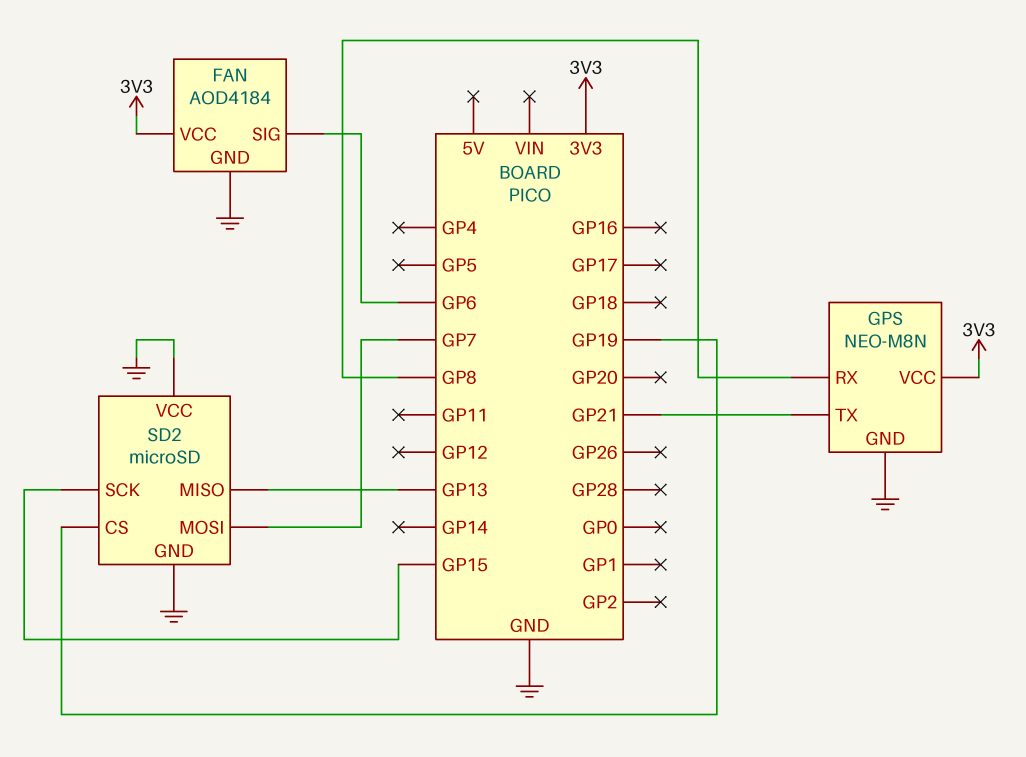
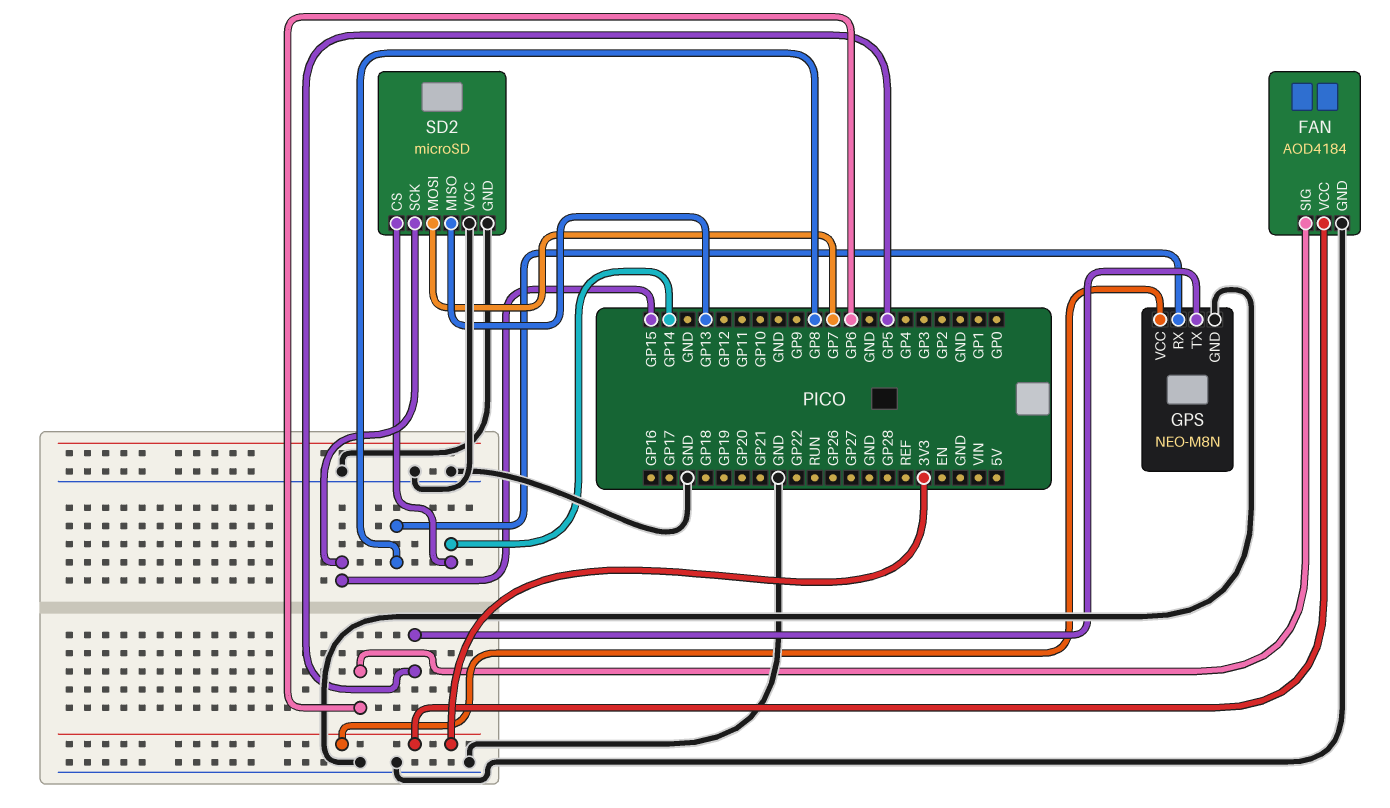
GPS pin TX: GP21 -> GP5
SD2 pin CS: GP19 -> GP14

